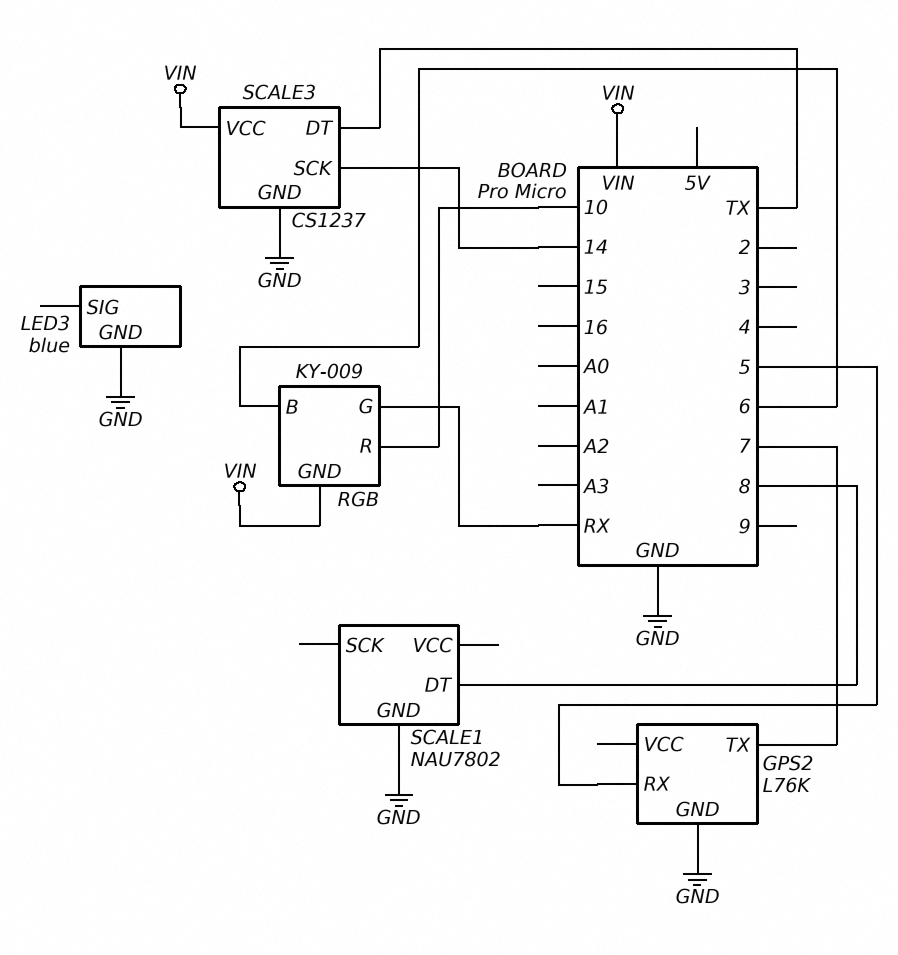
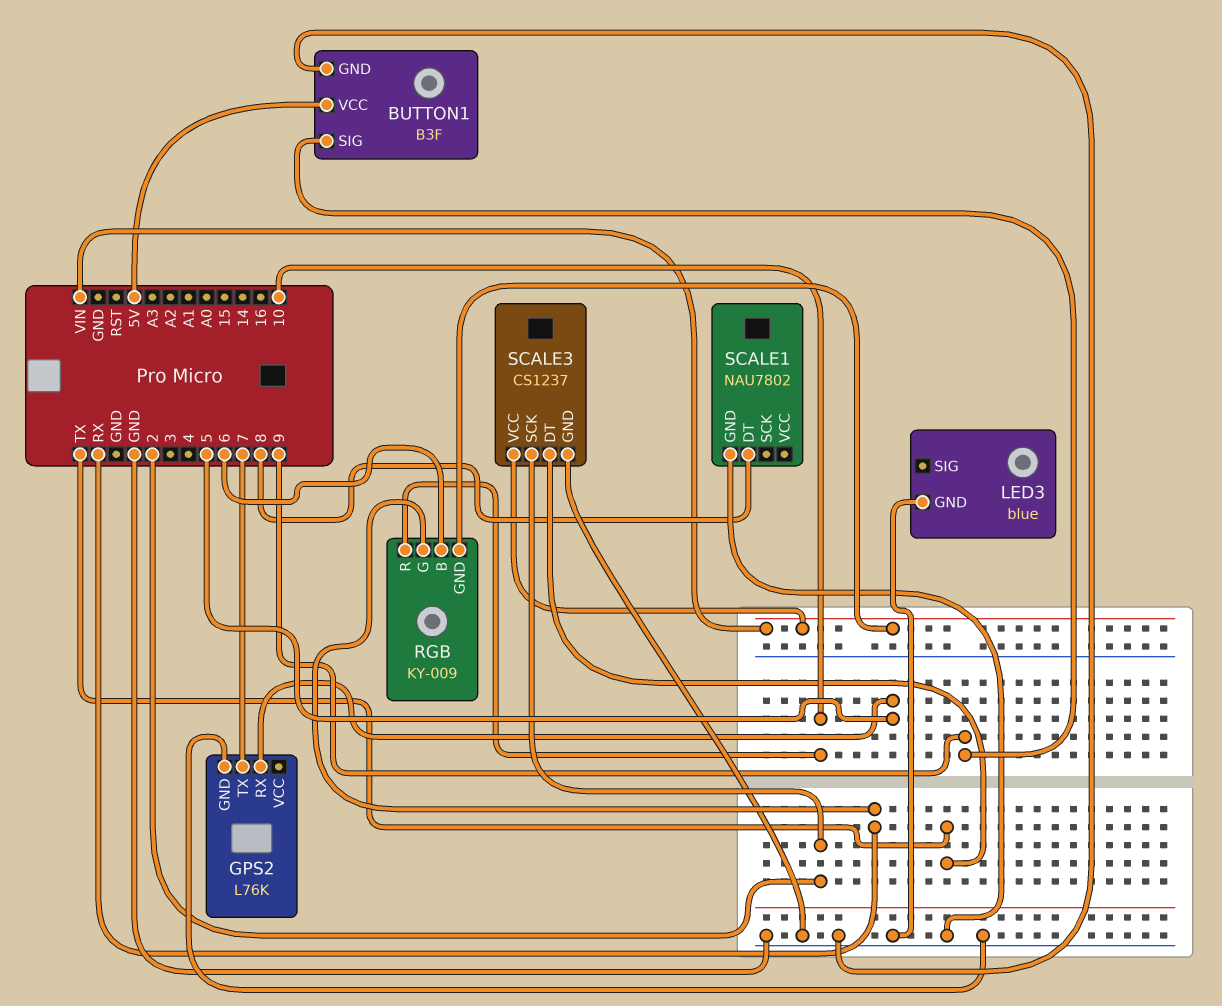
BUTTON1: none -> B3F
BUTTON1 pin GND: none -> GND
BUTTON1 pin SIG: none -> 9
BUTTON1 pin VCC: none -> 5V
SCALE3 pin SCK: 14 -> 2

